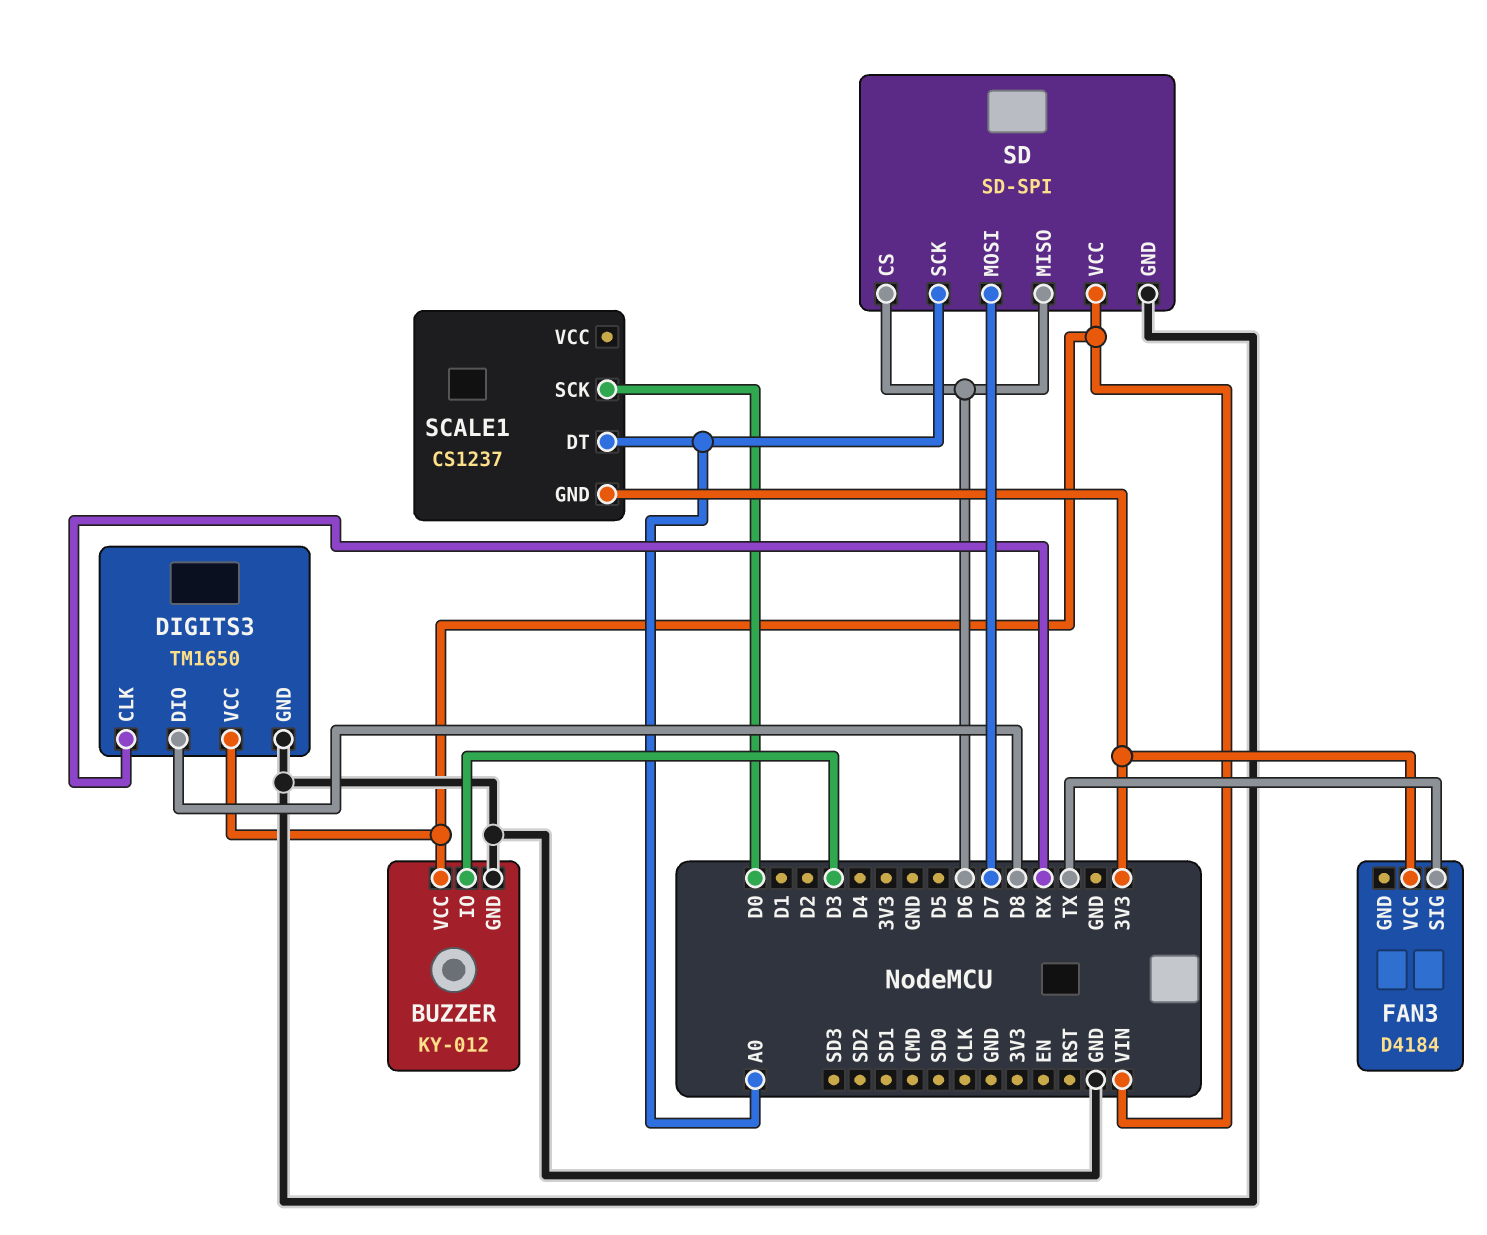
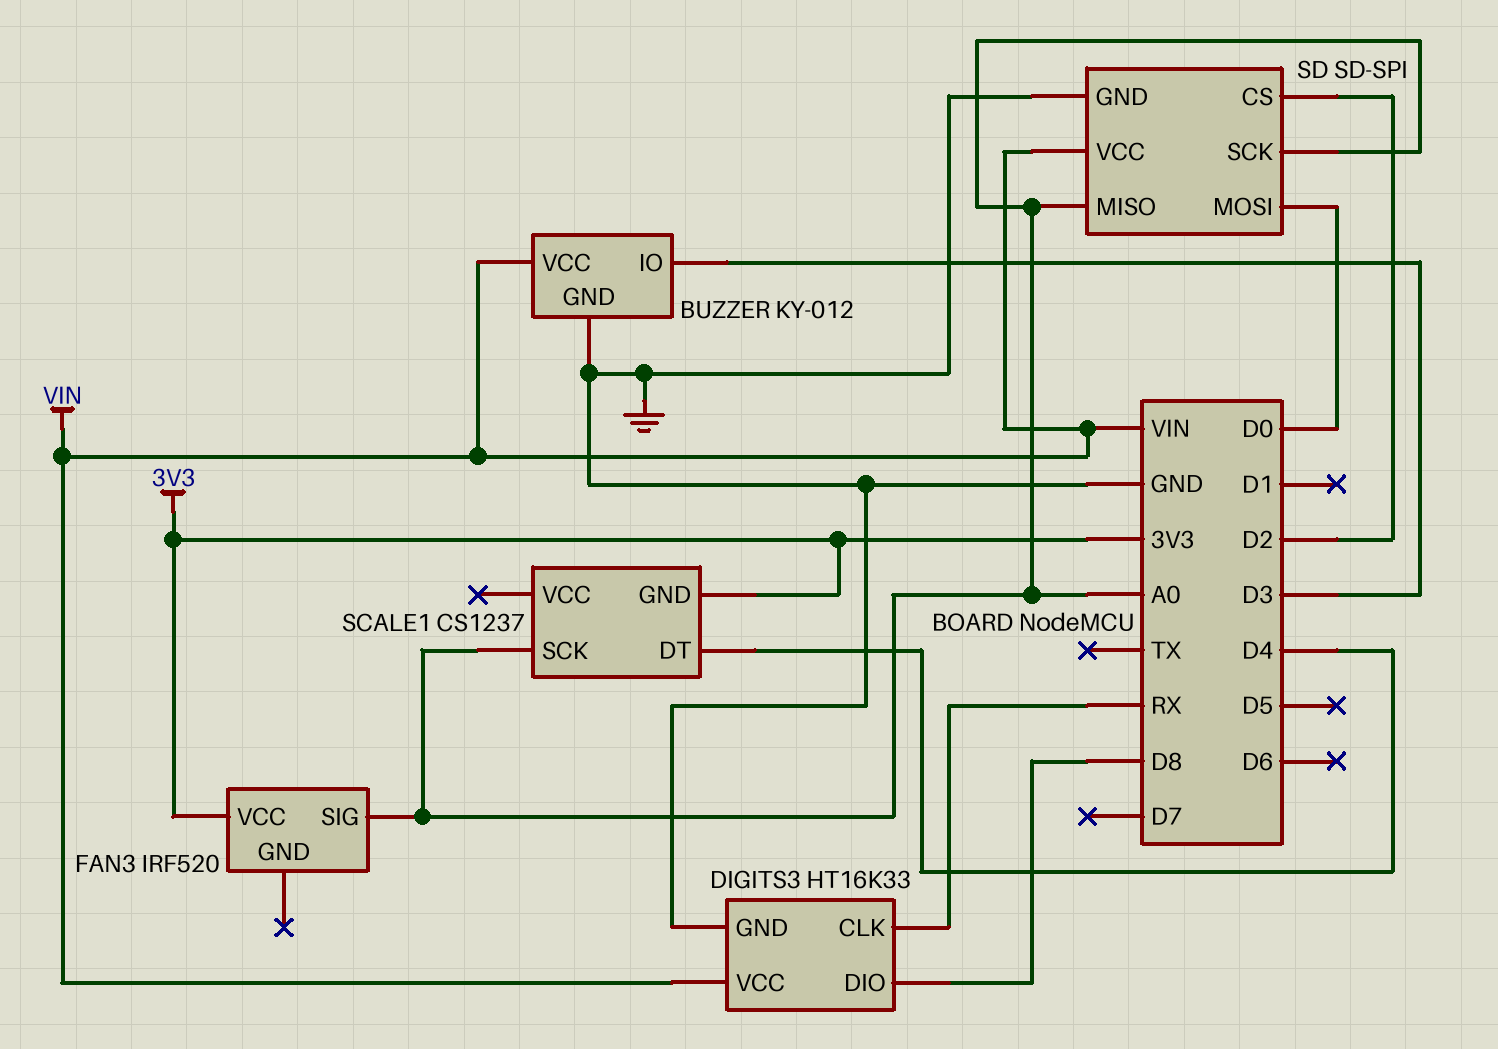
DIGITS3: TM1650 -> HT16K33
FAN3: D4184 -> IRF520
FAN3 pin SIG: TX -> A0
SCALE1 pin DT: A0 -> D4
SCALE1 pin SCK: D0 -> A0
SD pin CS: D6 -> D2
SD pin MISO: D6 -> A0
SD pin MOSI: D7 -> D0

